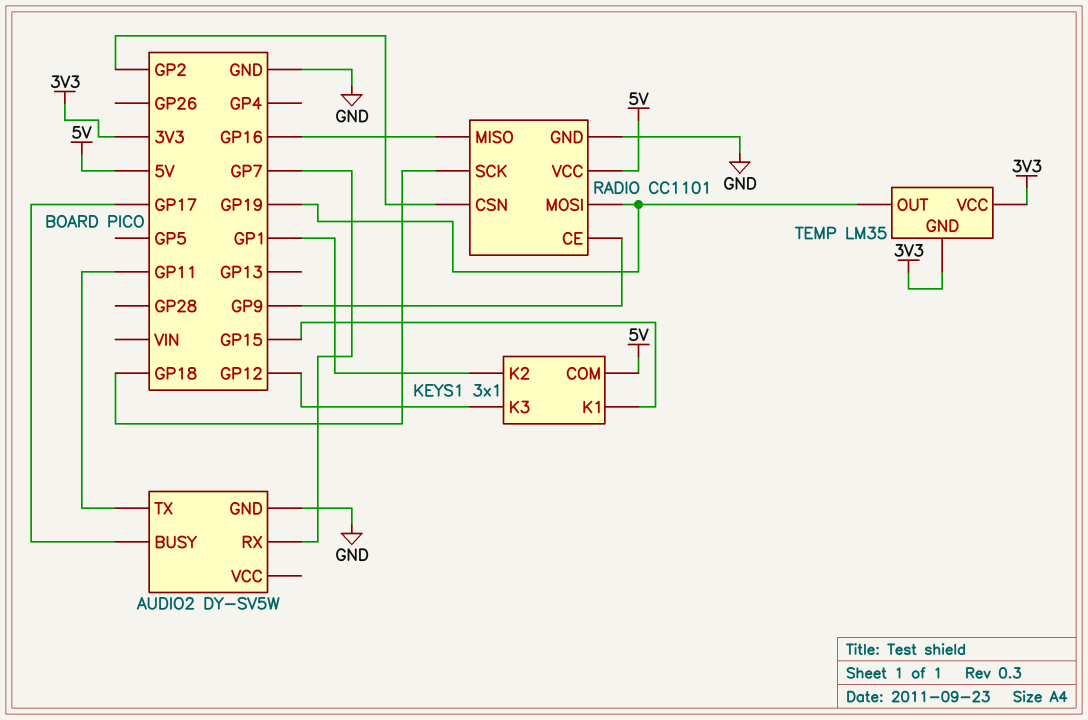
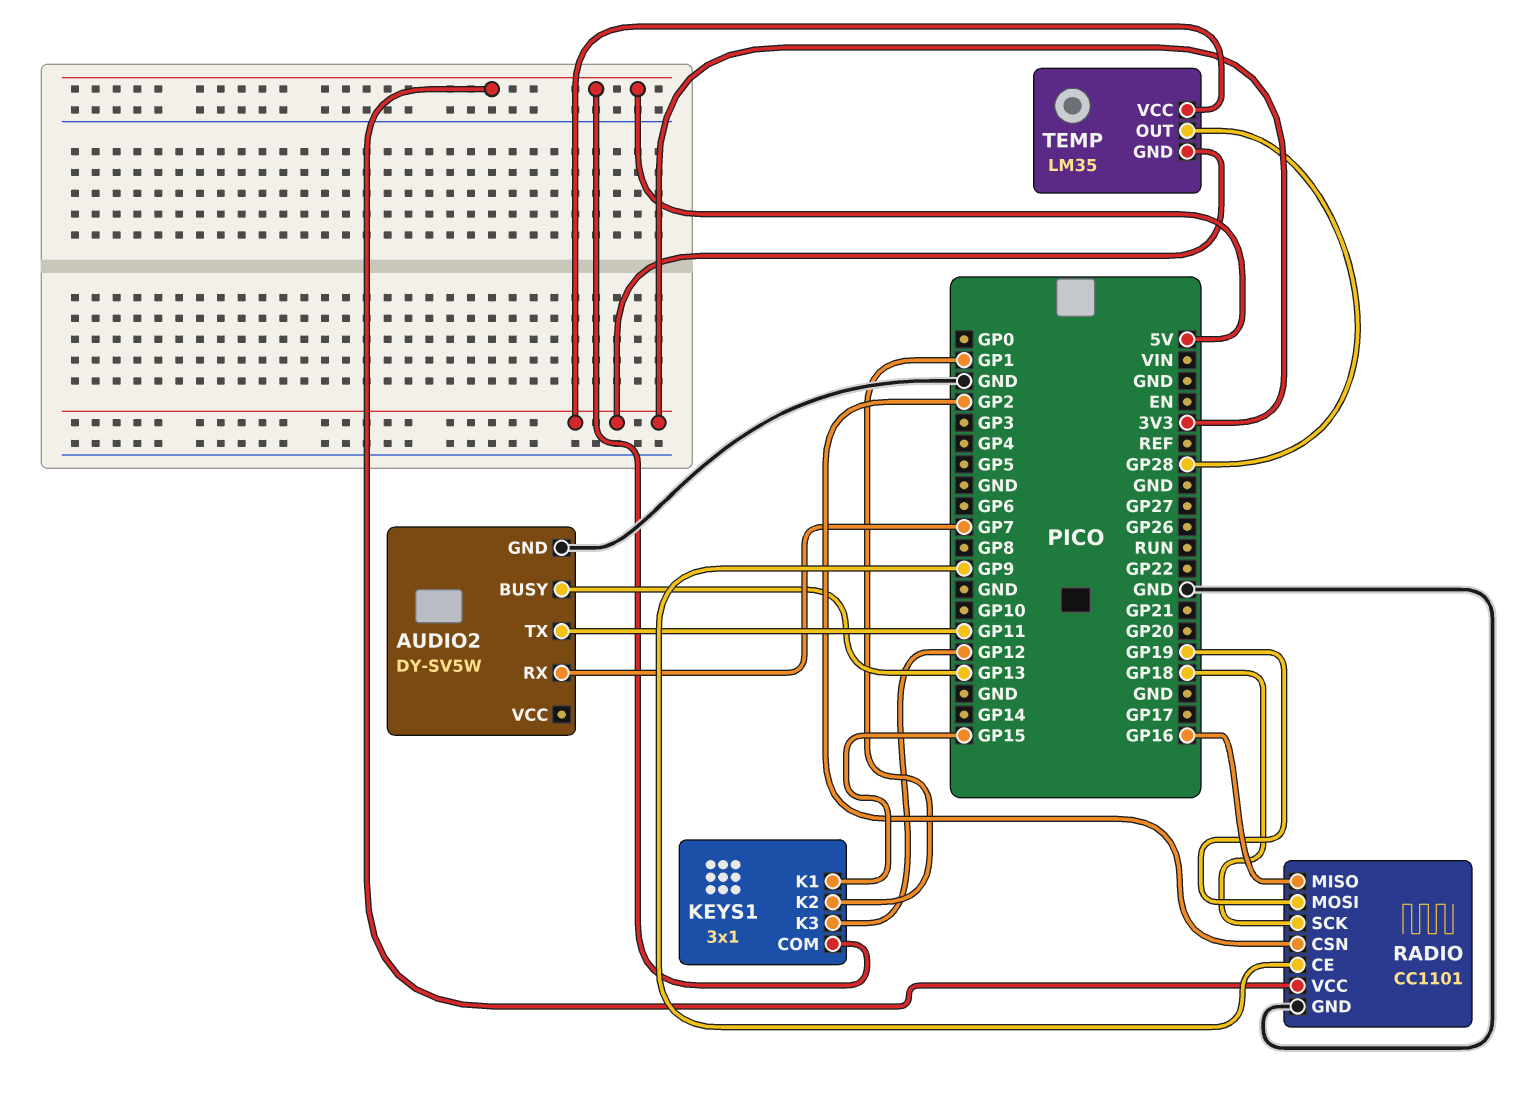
AUDIO2 pin BUSY: GP17 -> GP13
TEMP pin OUT: GP19 -> GP28

